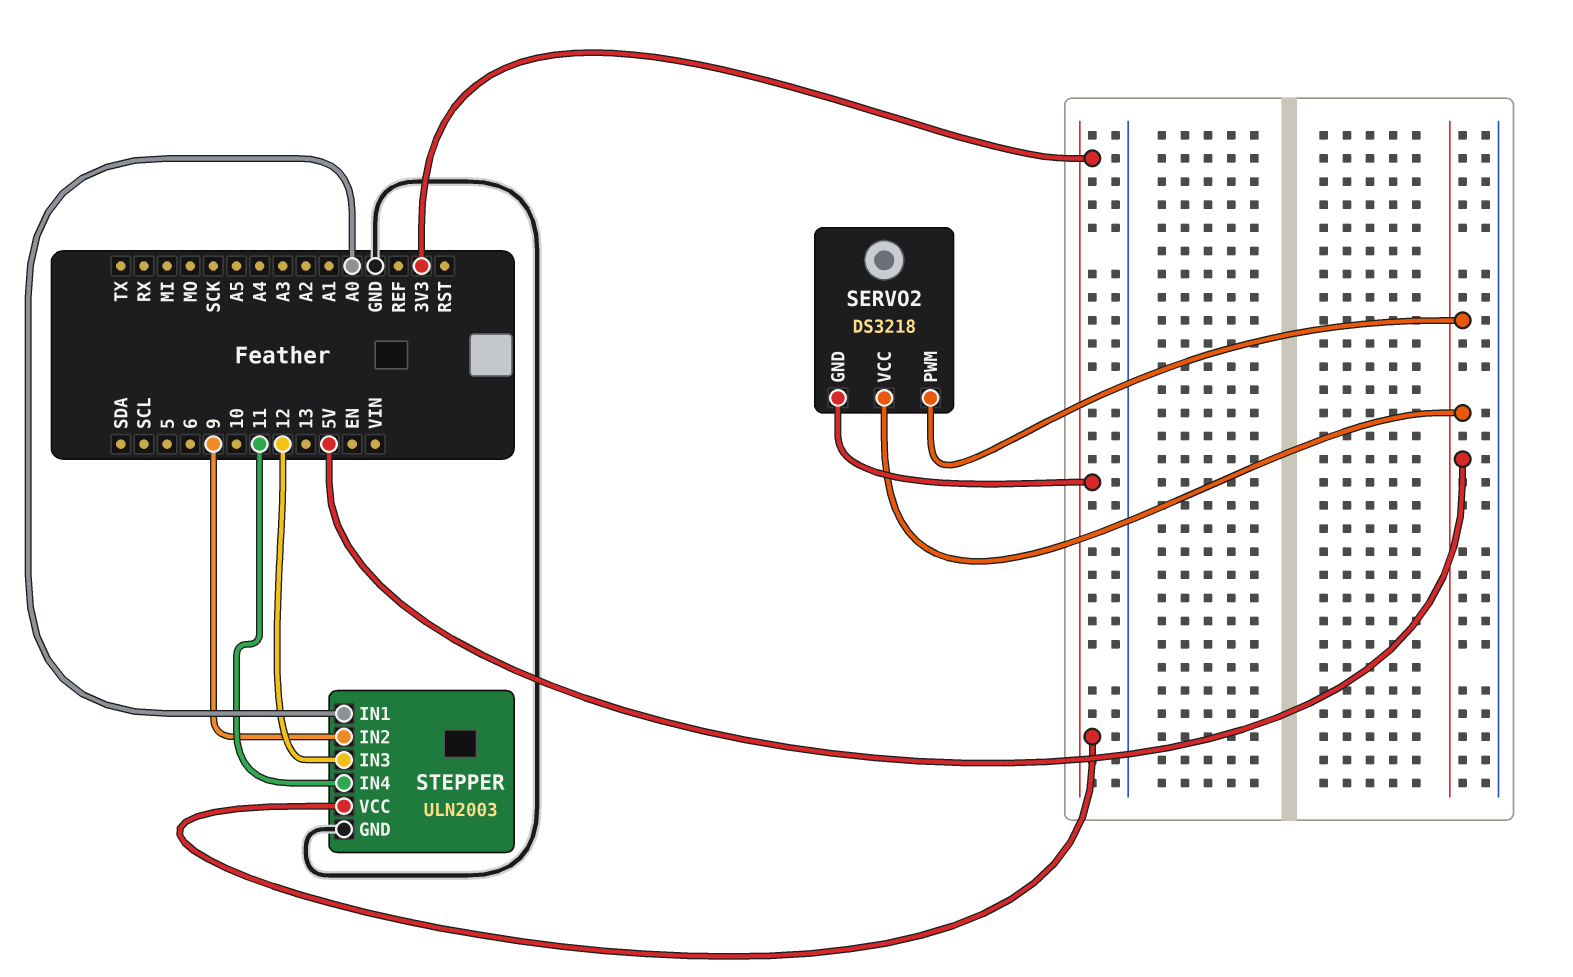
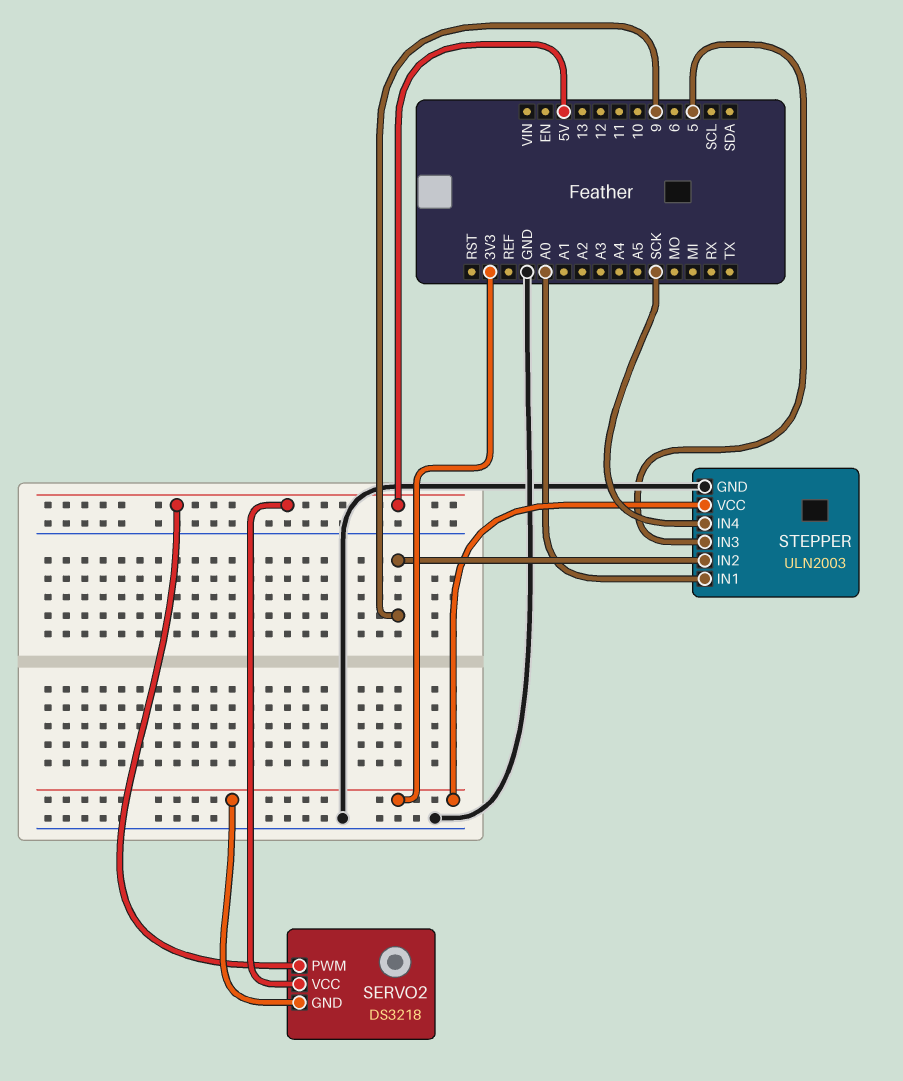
STEPPER pin IN3: 12 -> 5
STEPPER pin IN4: 11 -> SCK

